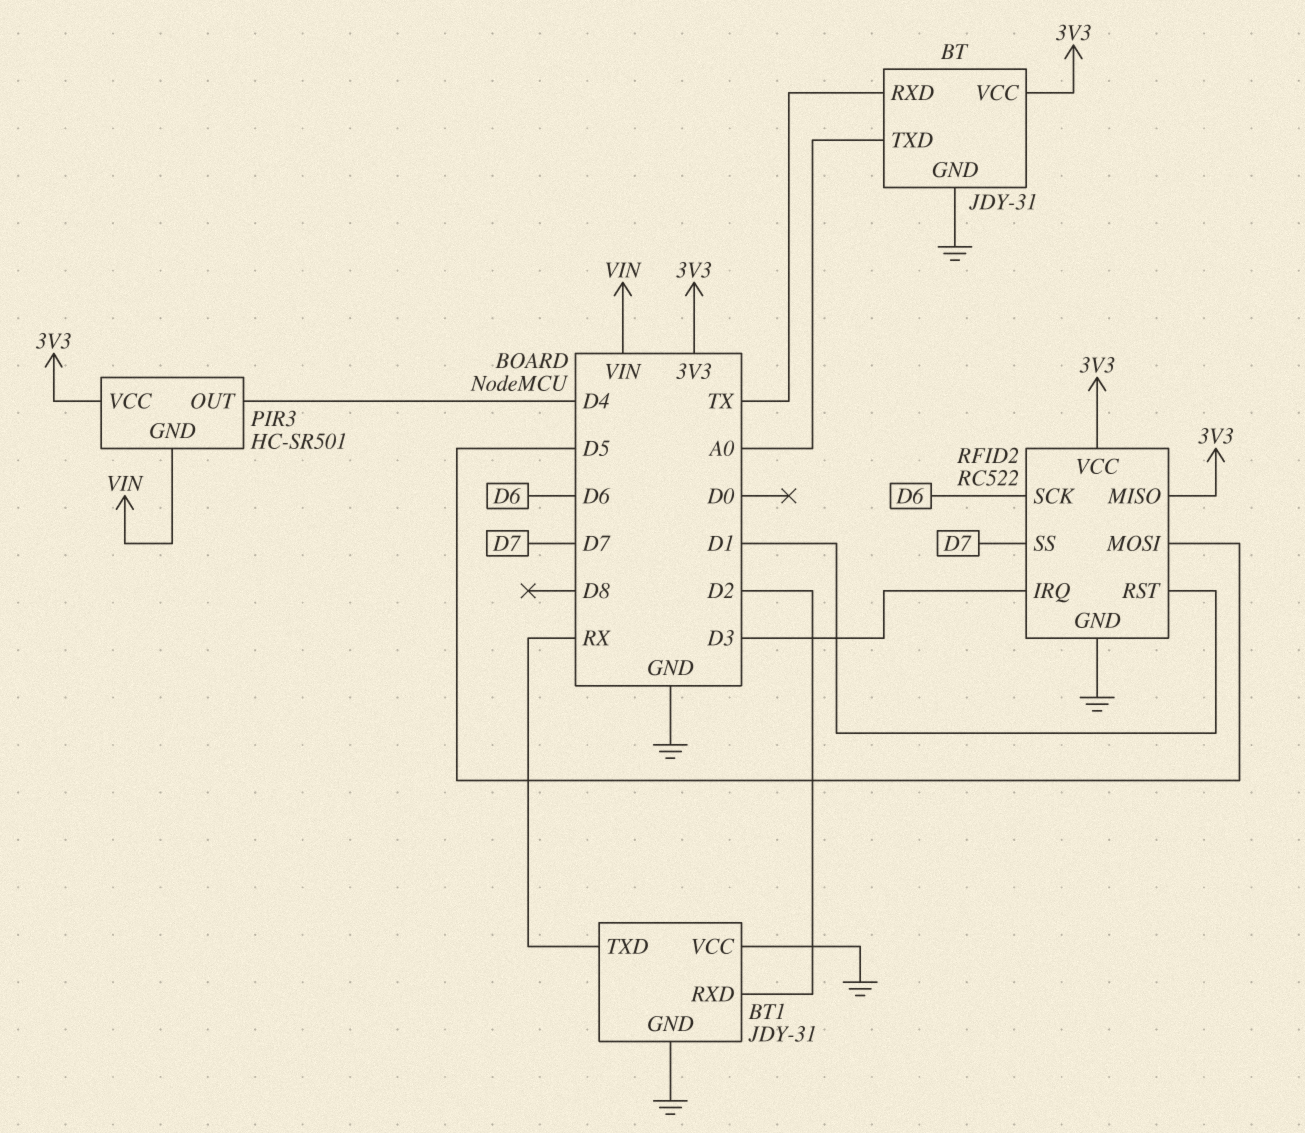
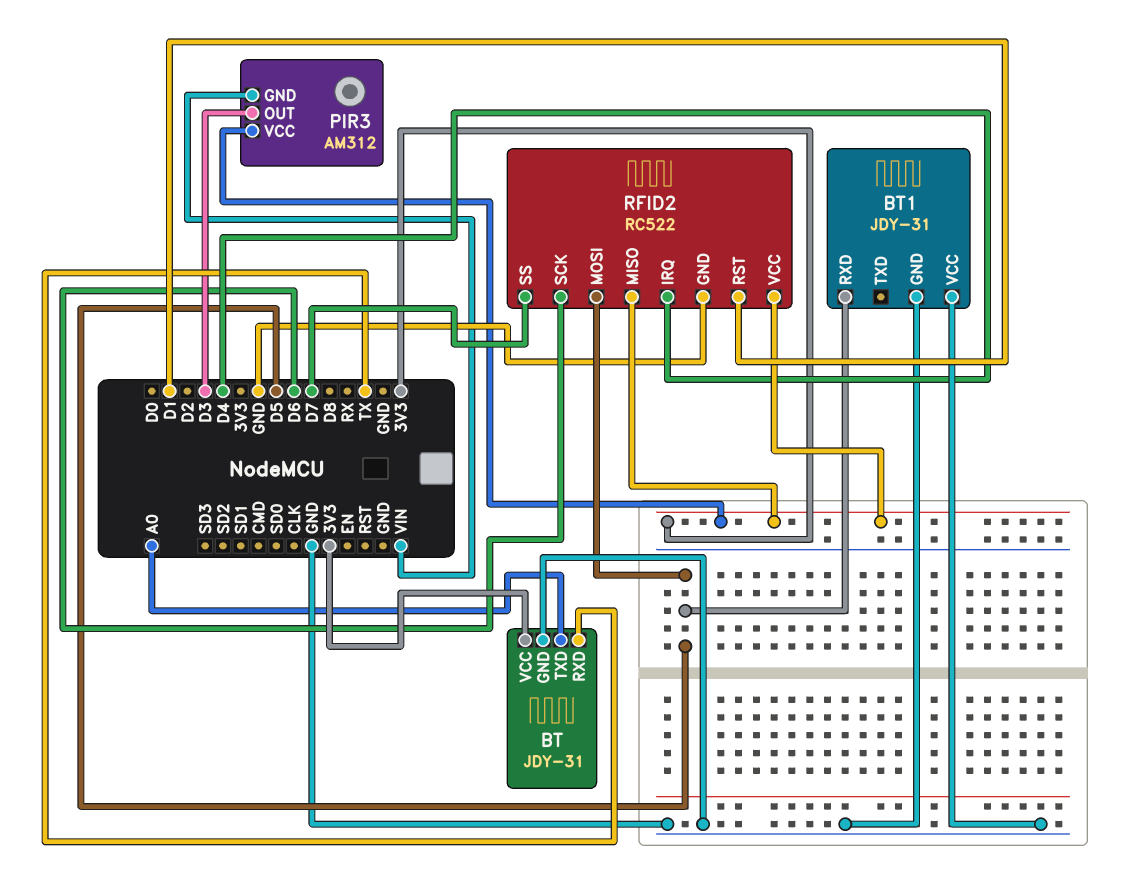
BT1 pin RXD: D2 -> D5
BT1 pin TXD: RX -> none
PIR3: HC-SR501 -> AM312
PIR3 pin OUT: D4 -> D3
RFID2 pin IRQ: D3 -> D4

